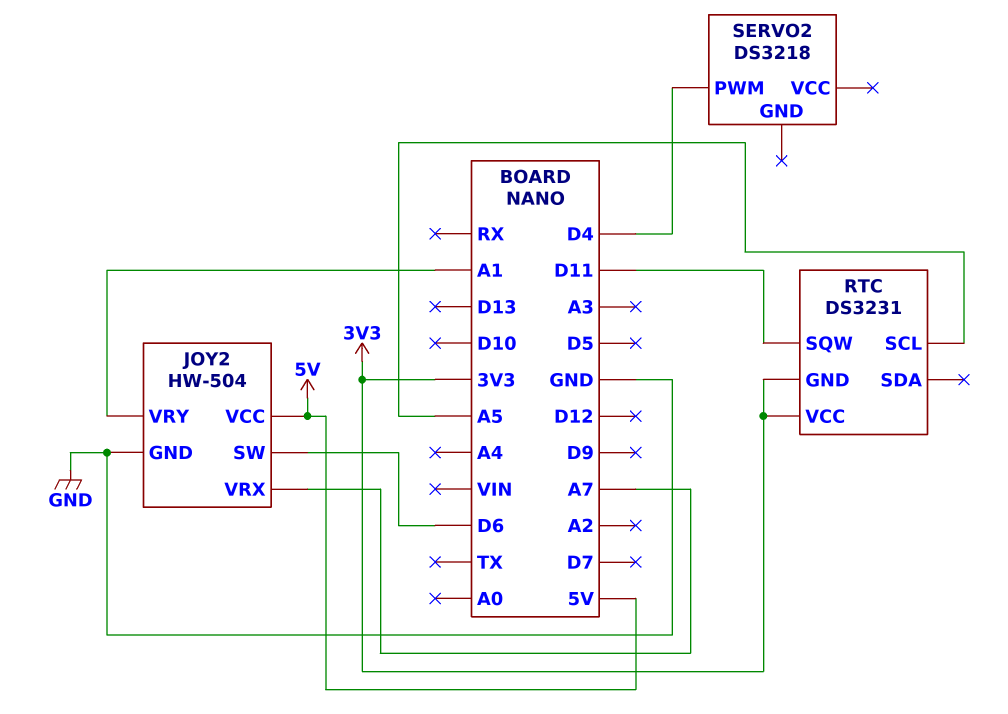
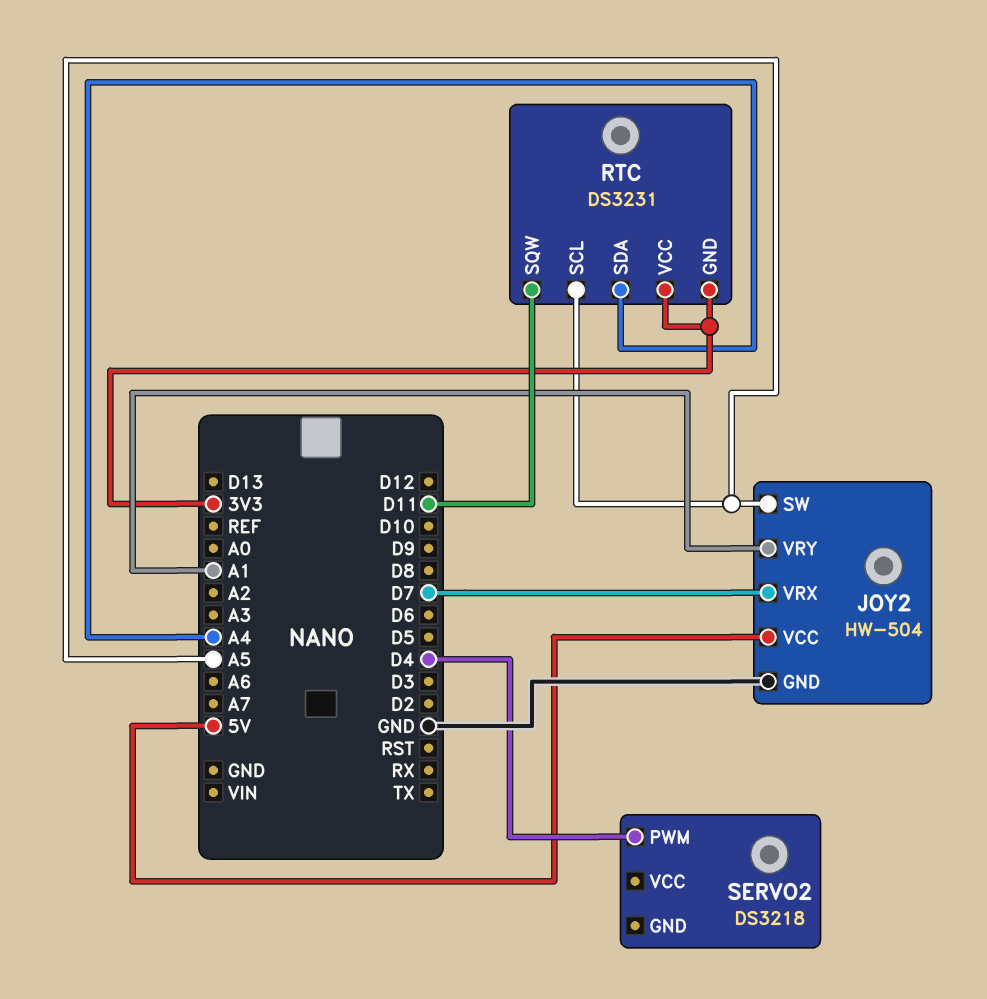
JOY2 pin SW: D6 -> A5
JOY2 pin VRX: A7 -> D7
RTC pin SDA: none -> A4

